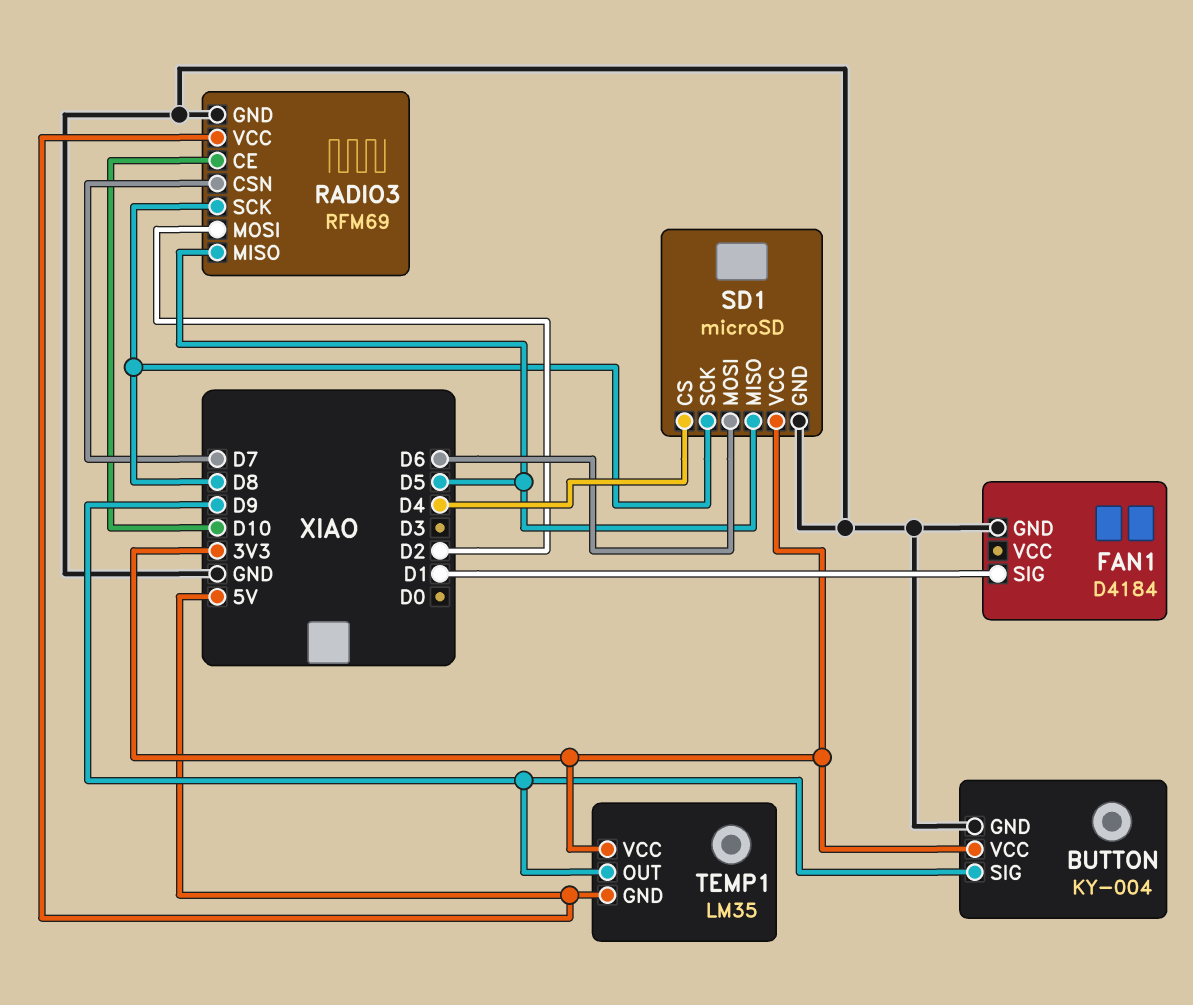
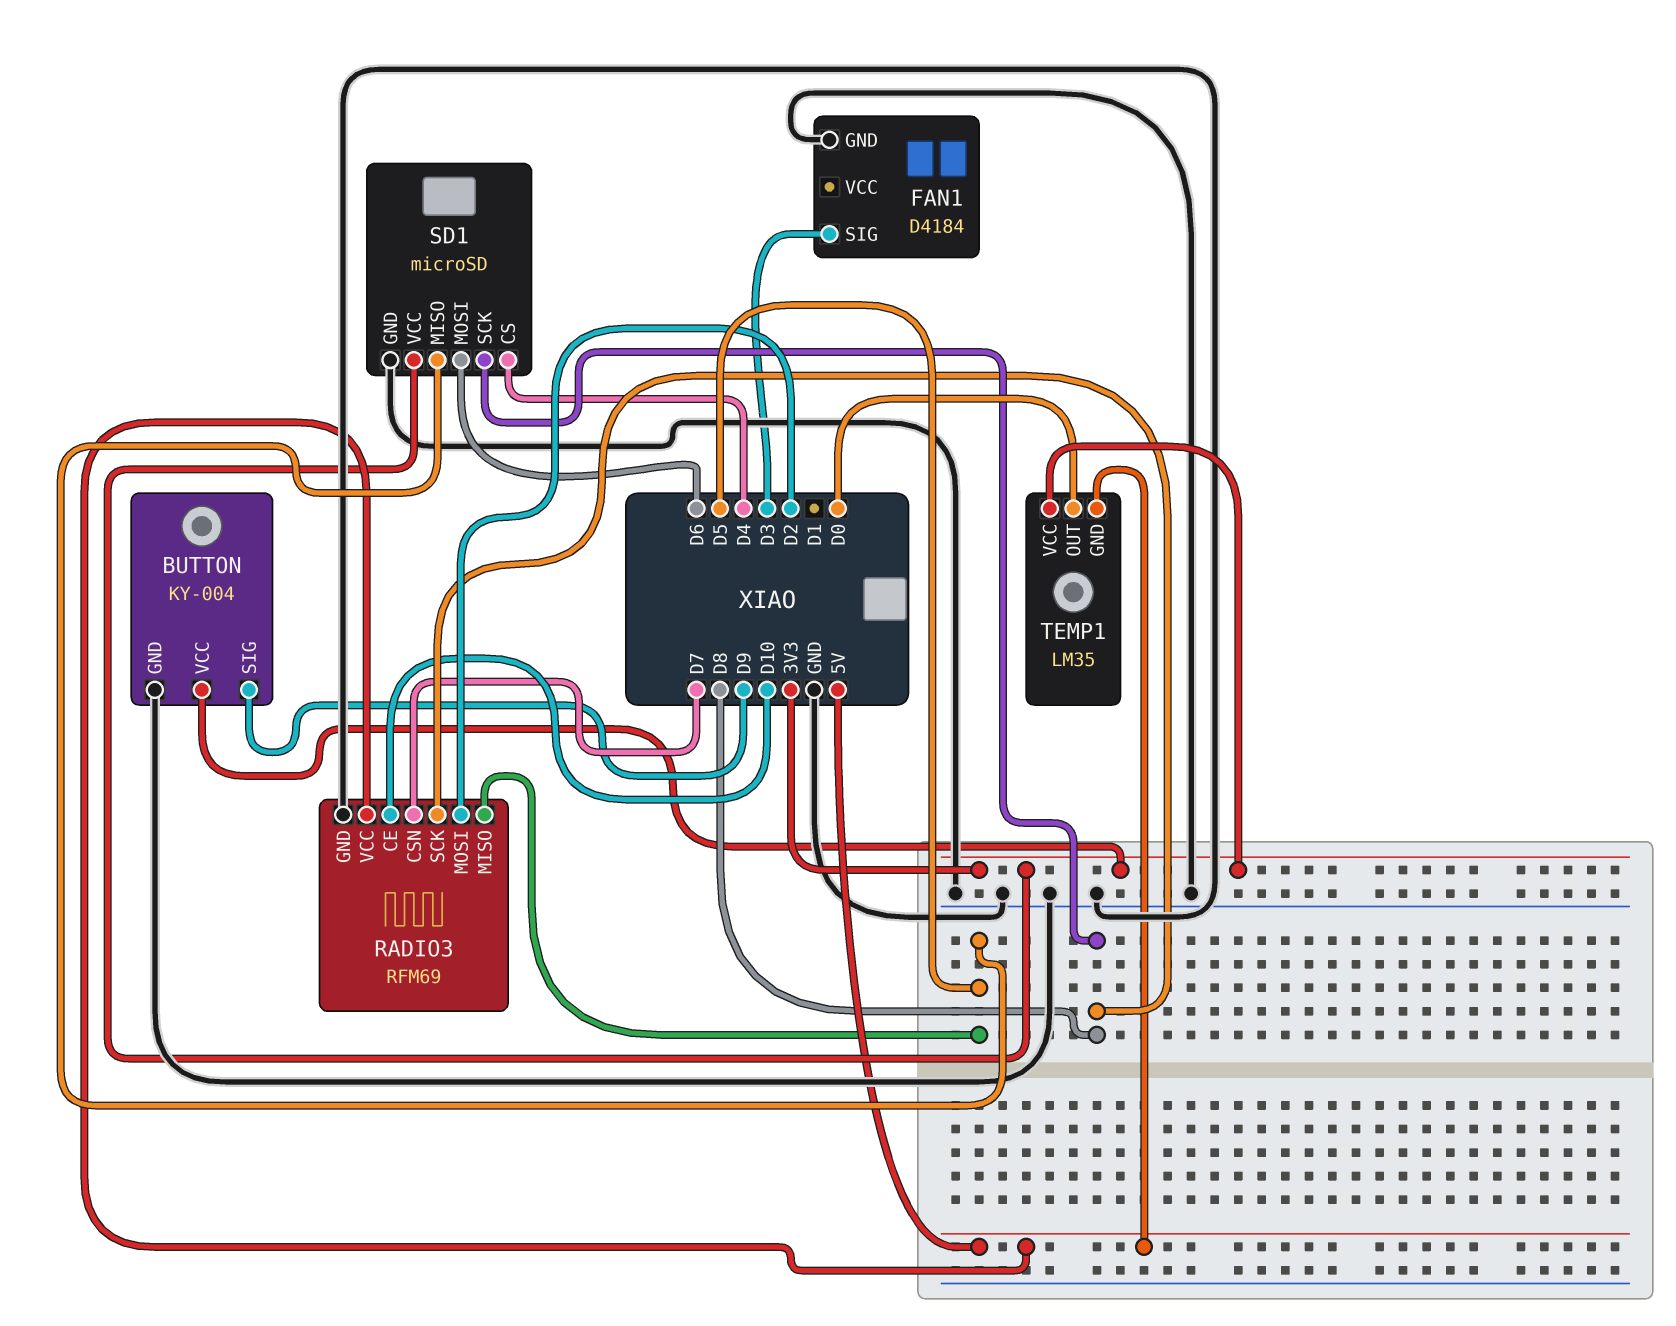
FAN1 pin SIG: D1 -> D3
TEMP1 pin OUT: D9 -> D0

